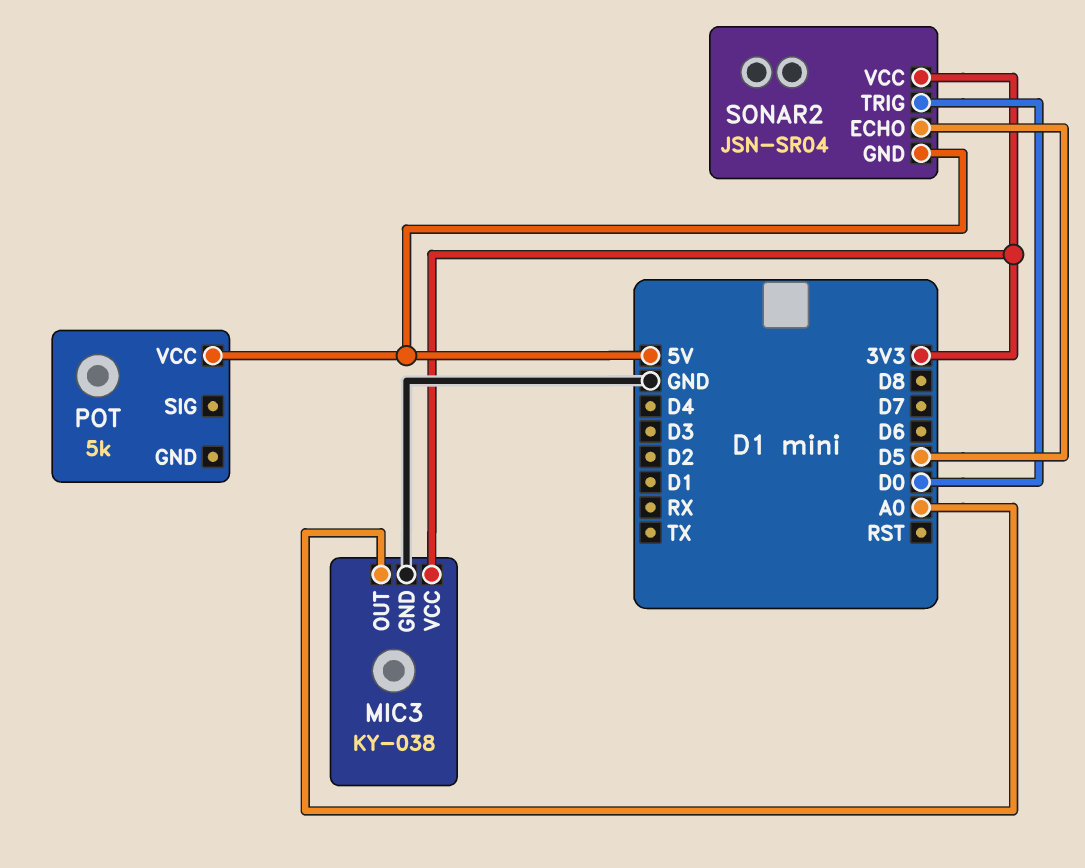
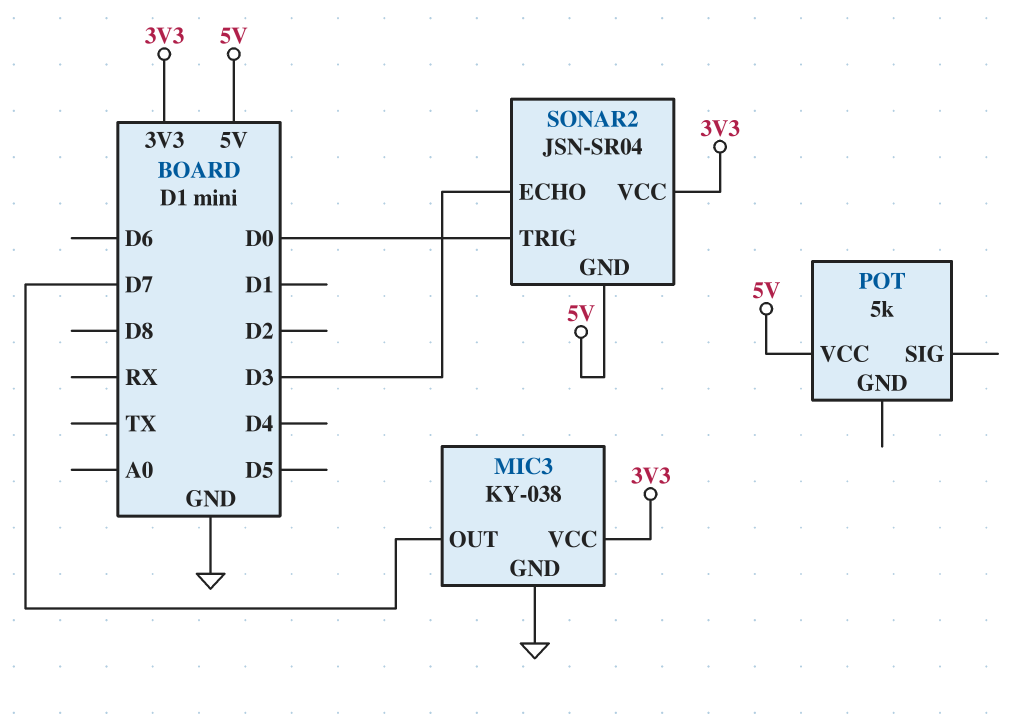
MIC3 pin OUT: A0 -> D7
SONAR2 pin ECHO: D5 -> D3

